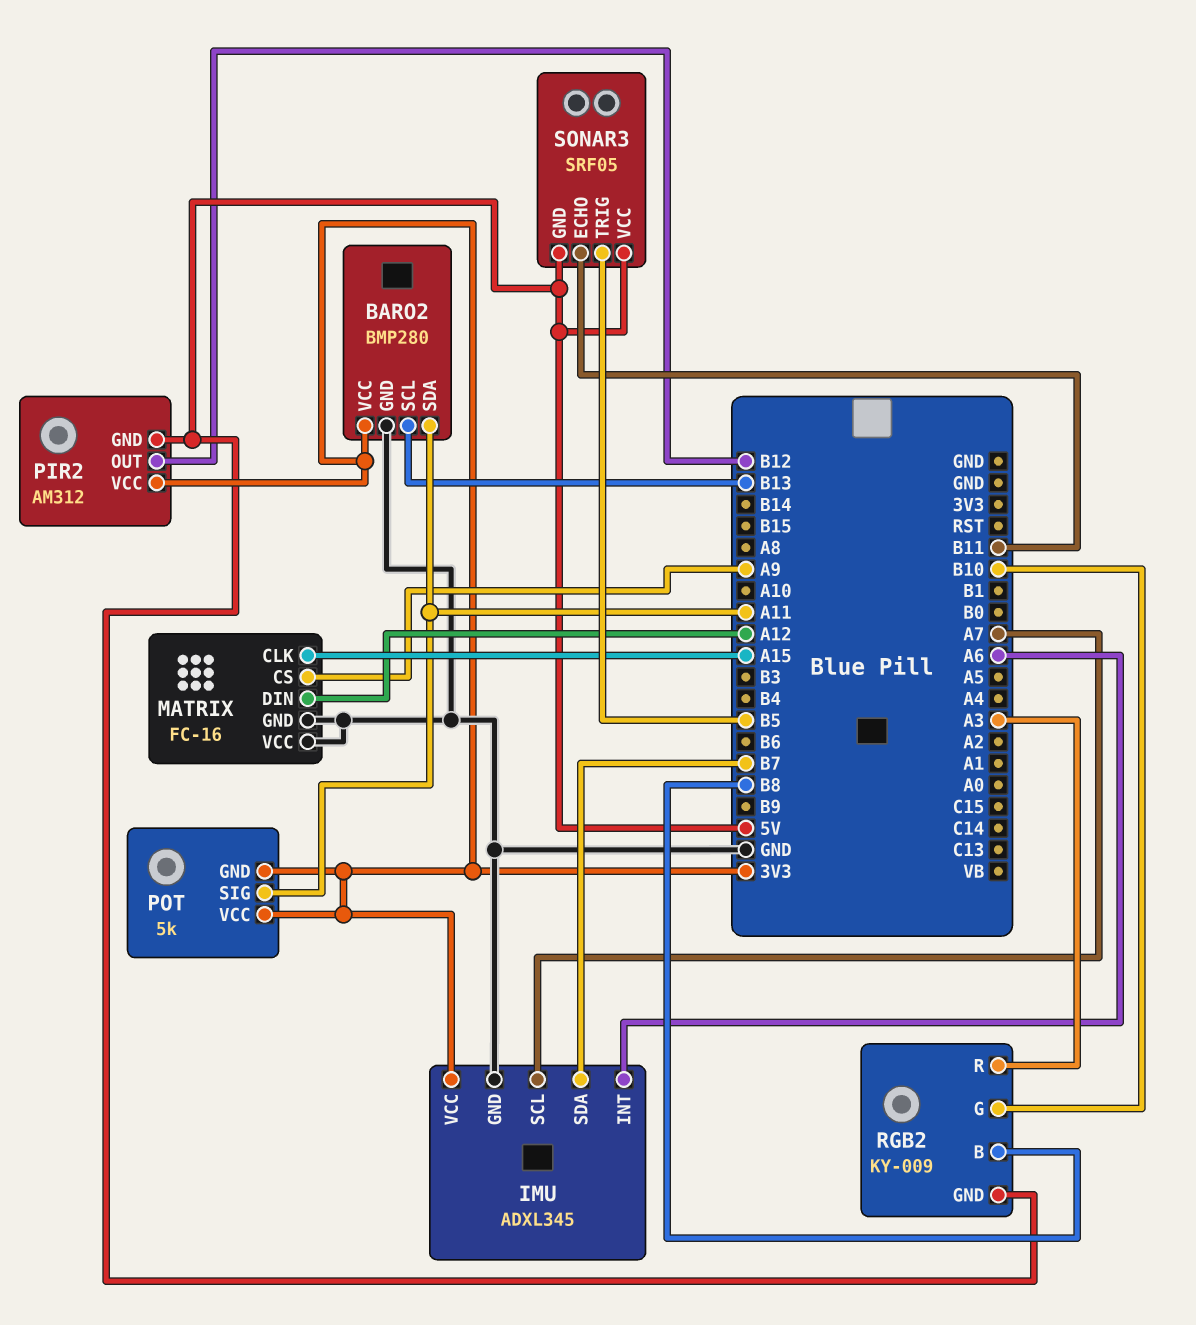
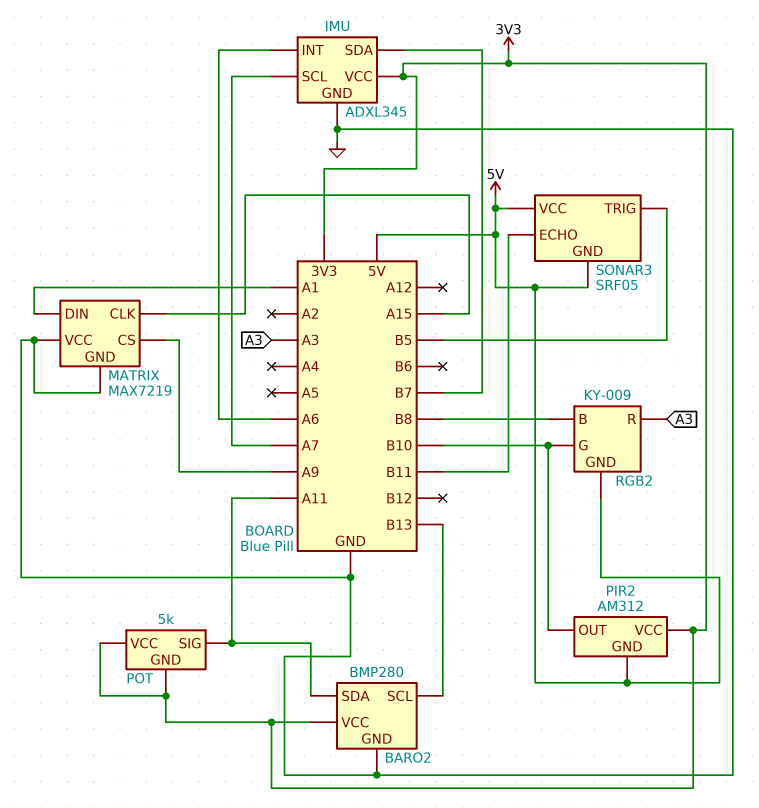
MATRIX: FC-16 -> MAX7219
MATRIX pin DIN: A12 -> A1
PIR2 pin OUT: B12 -> B10

